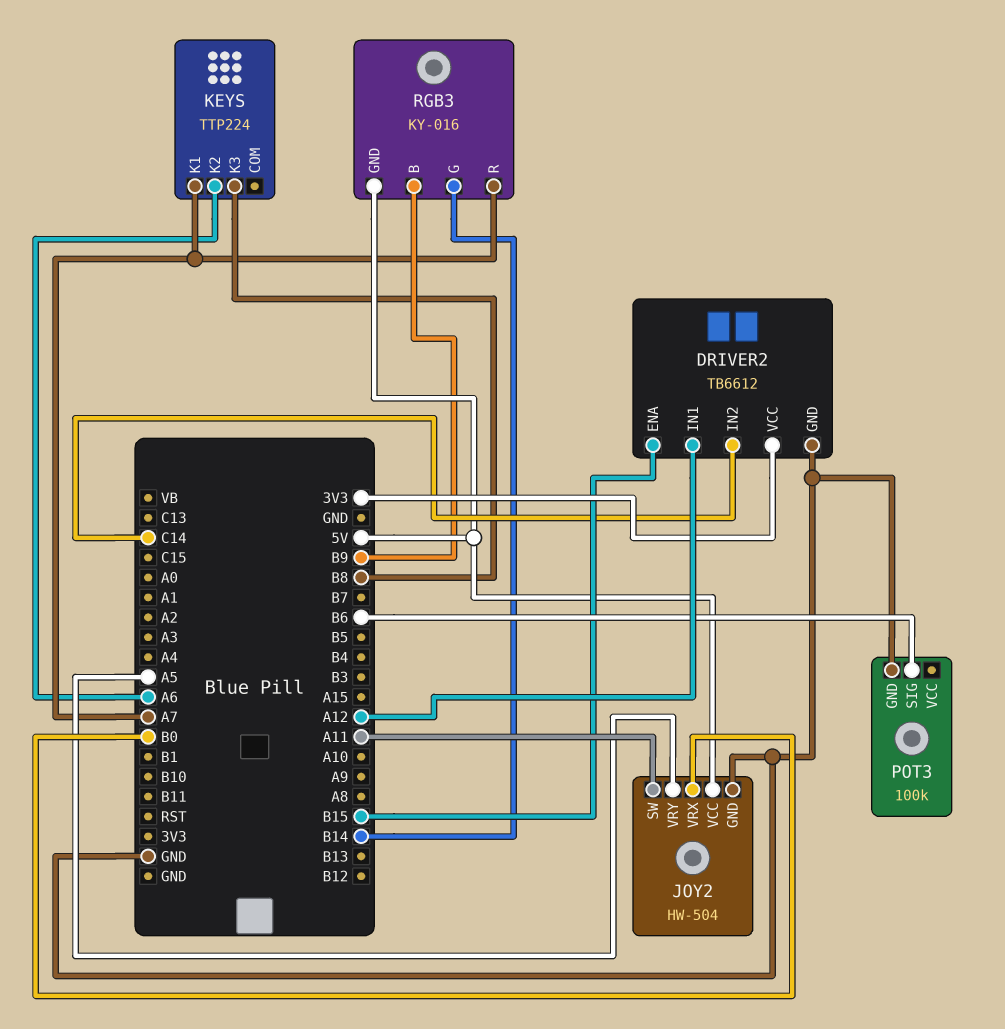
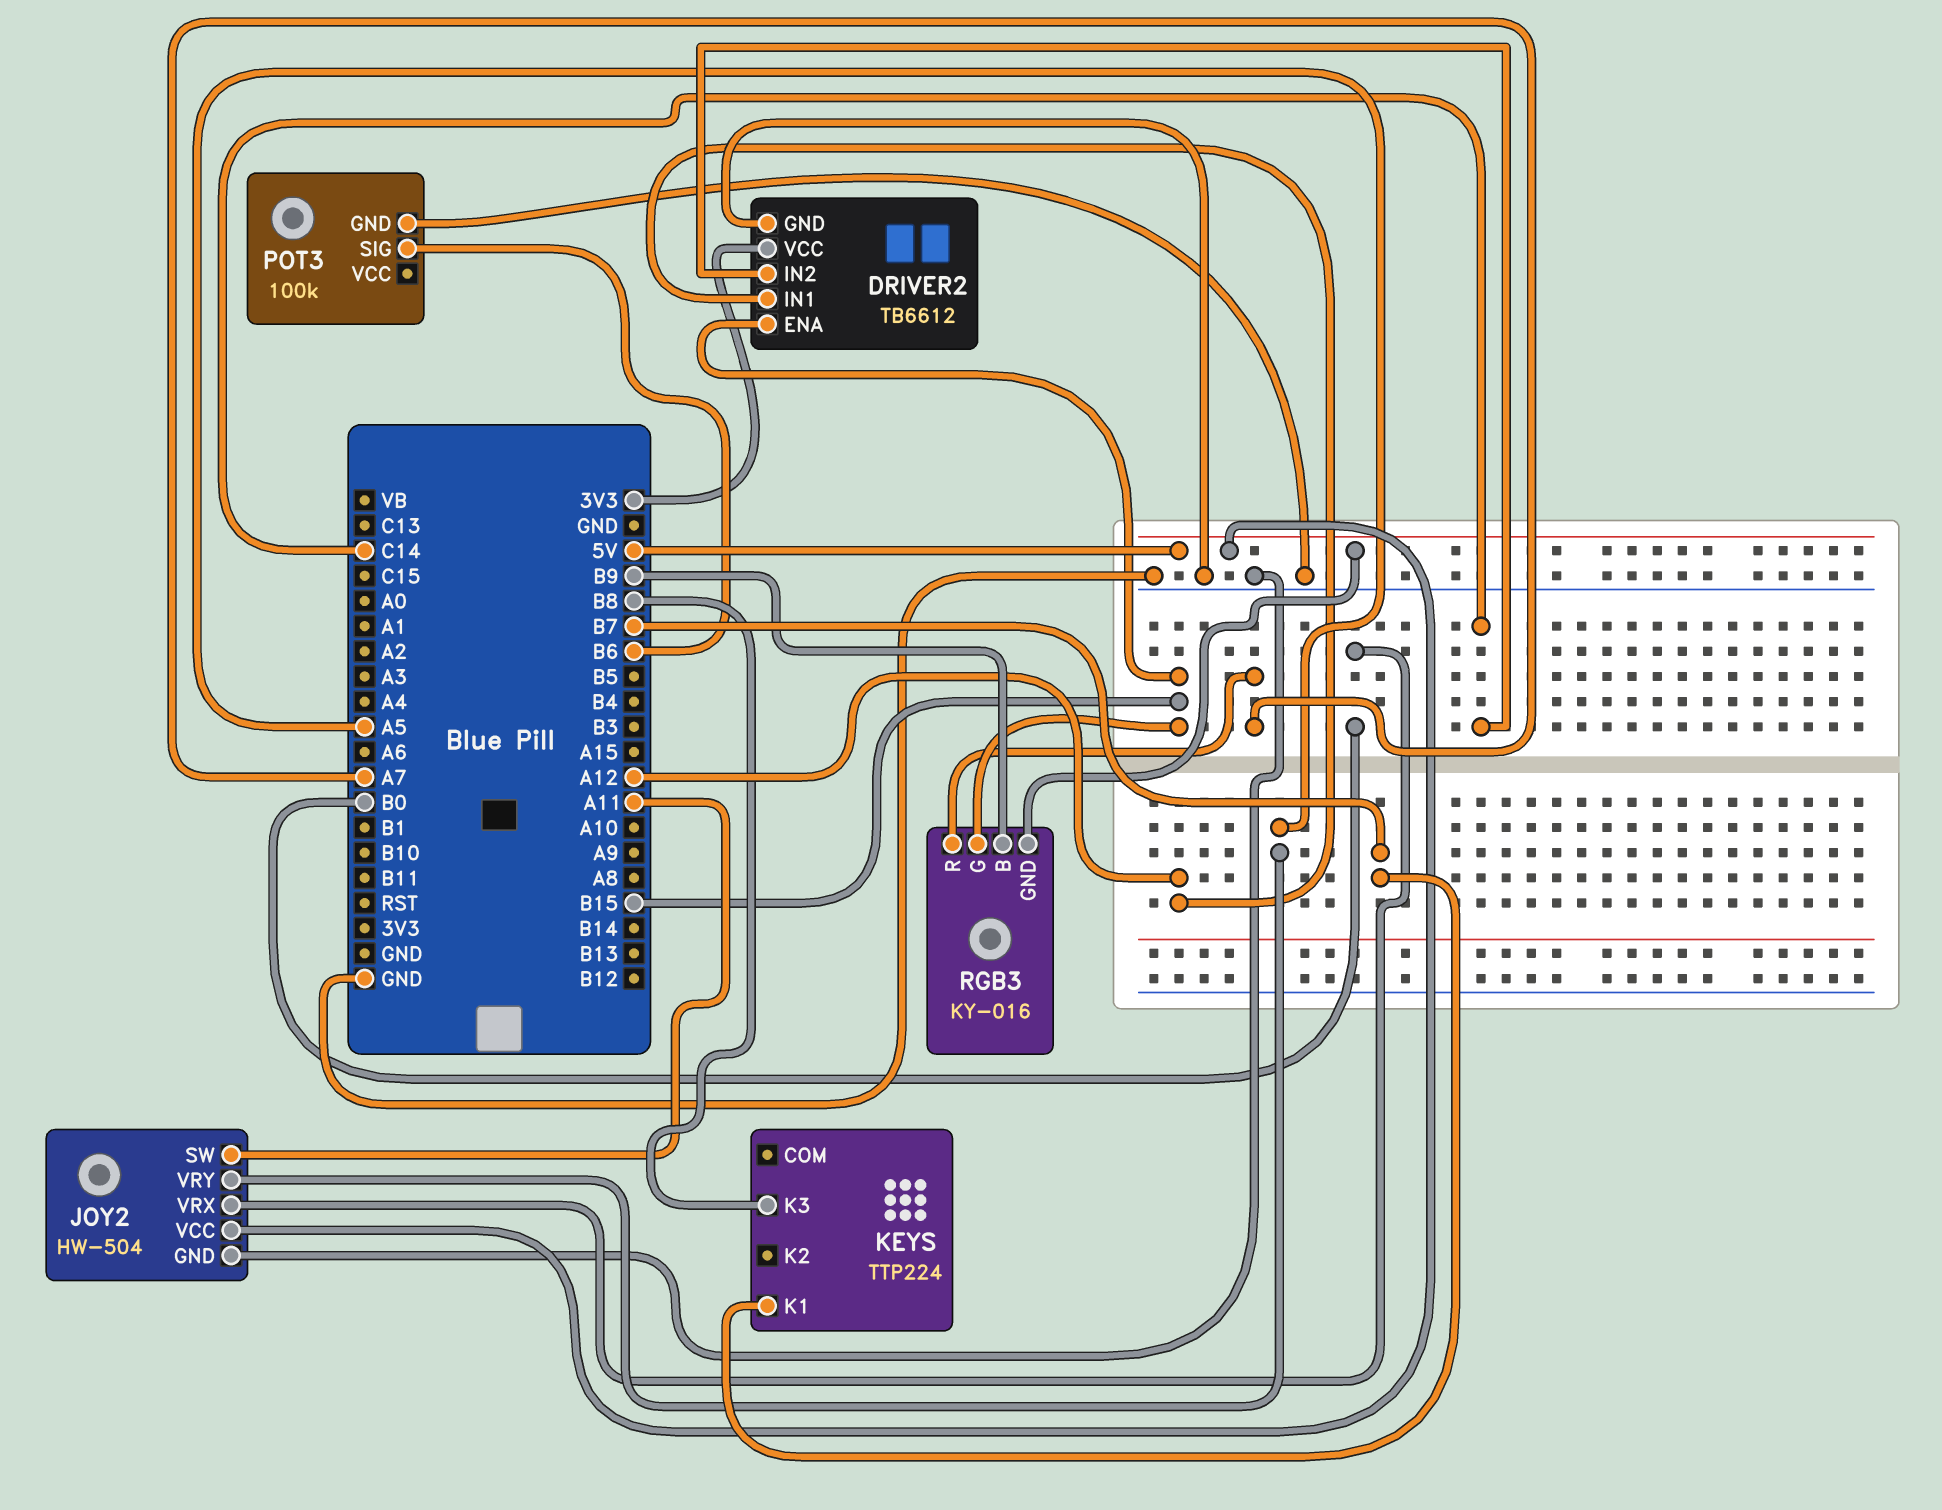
KEYS pin K1: A7 -> B7
KEYS pin K2: A6 -> none
RGB3 pin G: B14 -> B15

